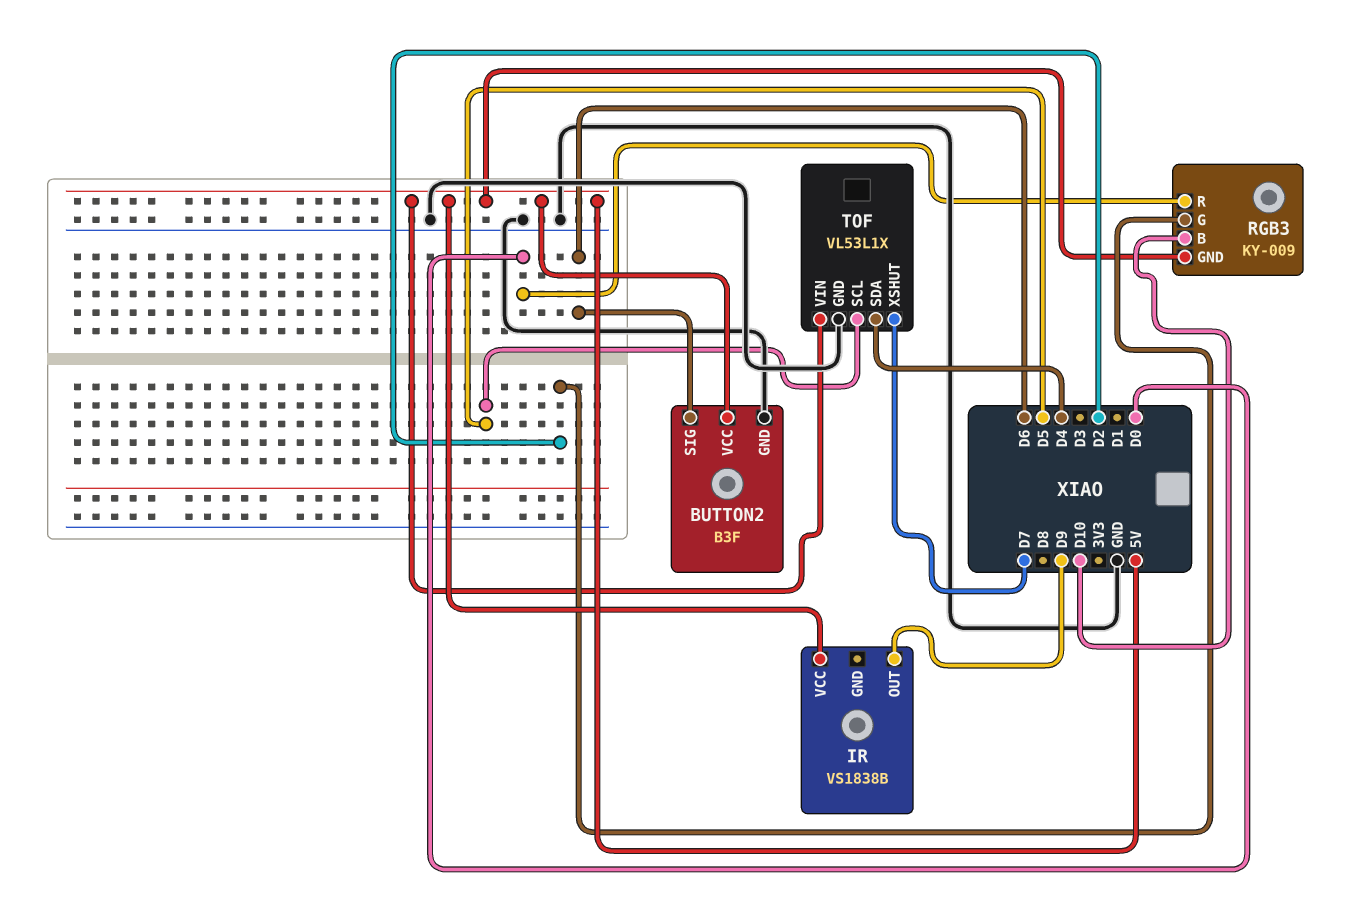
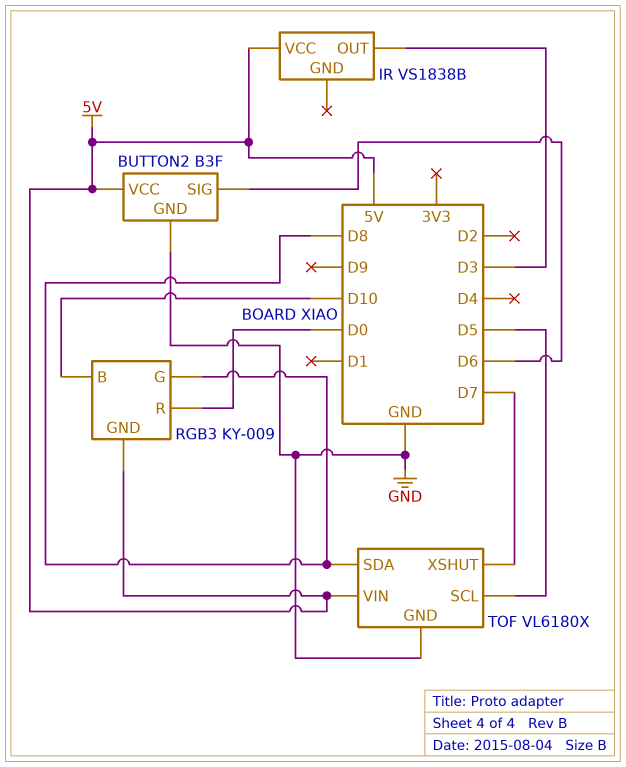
IR pin OUT: D9 -> D3
RGB3 pin G: D2 -> D8
TOF: VL53L1X -> VL6180X
TOF pin SDA: D4 -> D8

